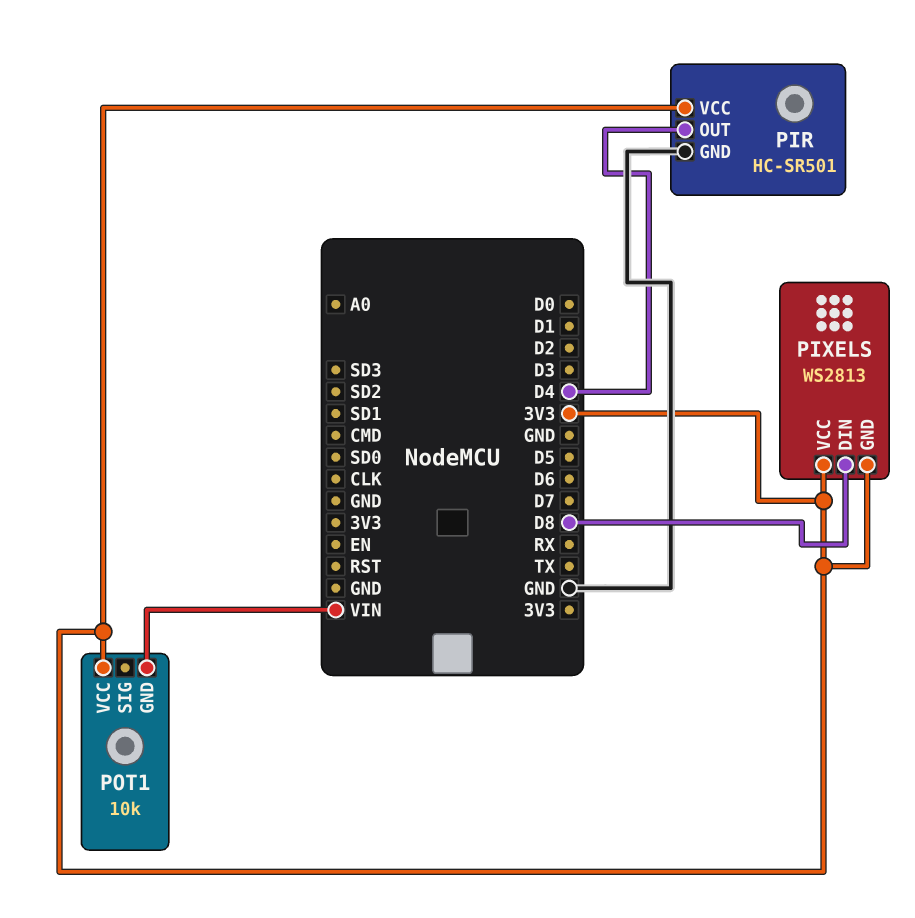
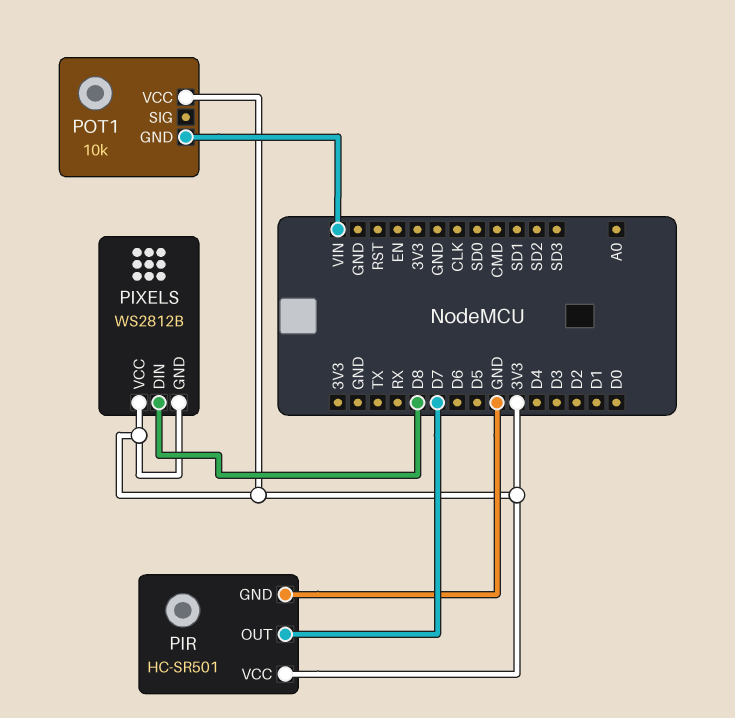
PIR pin OUT: D4 -> D7
PIXELS: WS2813 -> WS2812B

